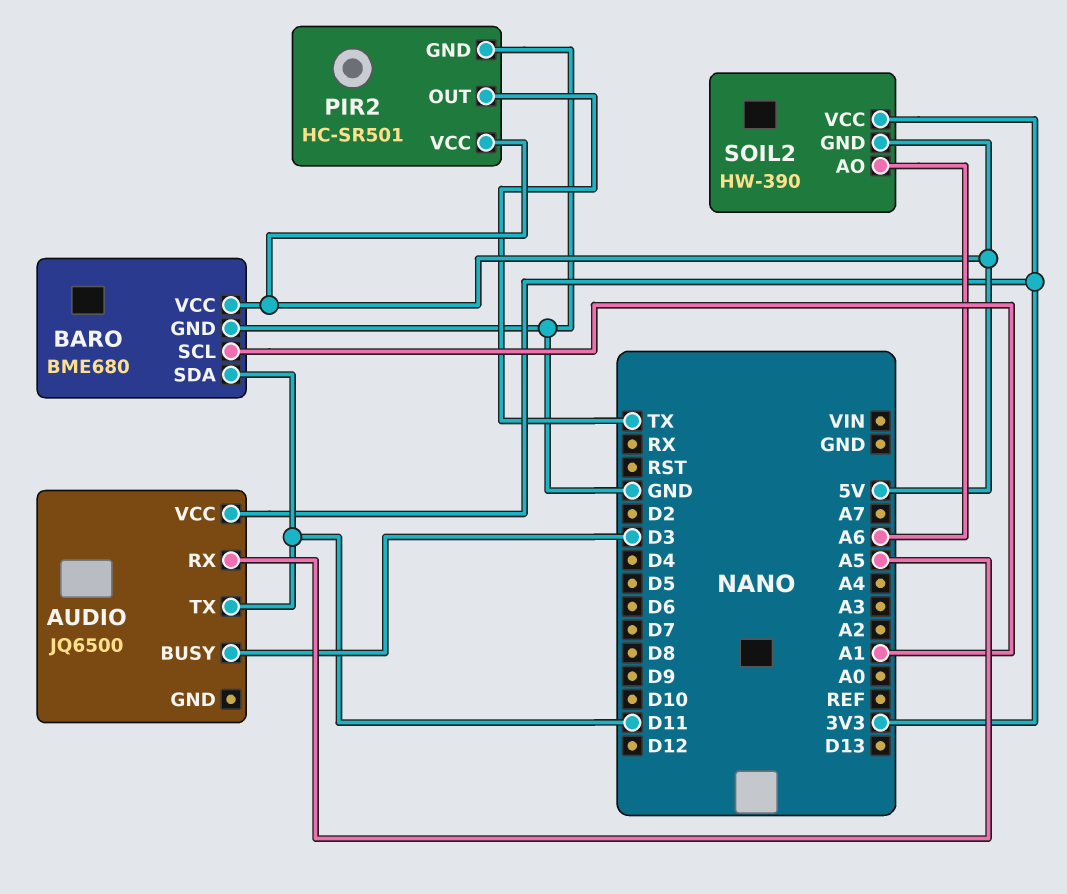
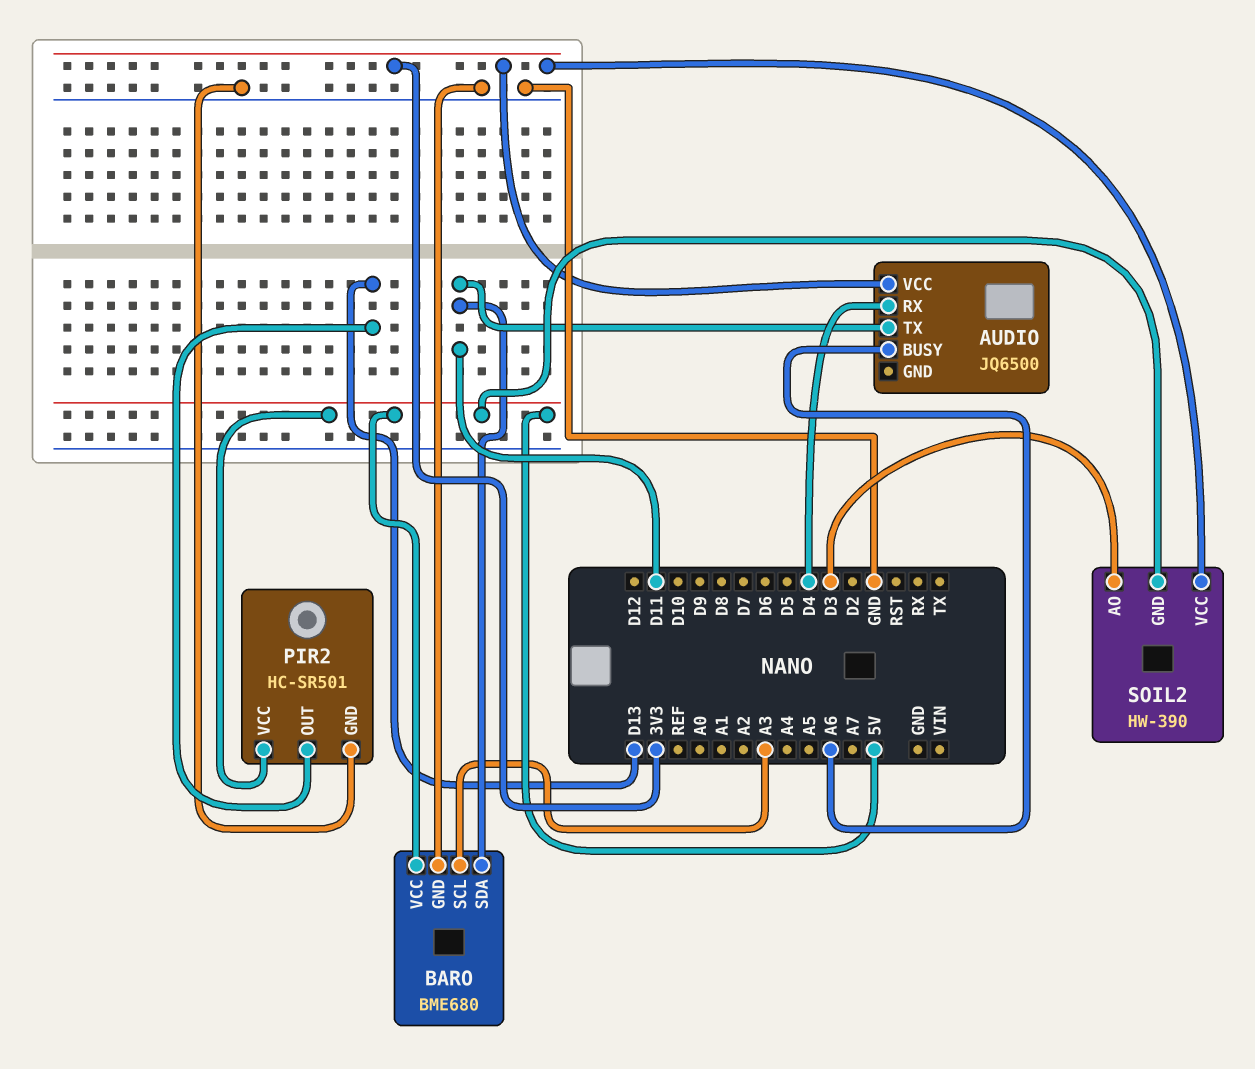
AUDIO pin BUSY: D3 -> A6
AUDIO pin RX: A5 -> D4
BARO pin SCL: A1 -> A3
PIR2 pin OUT: TX -> D13
SOIL2 pin AO: A6 -> D3

